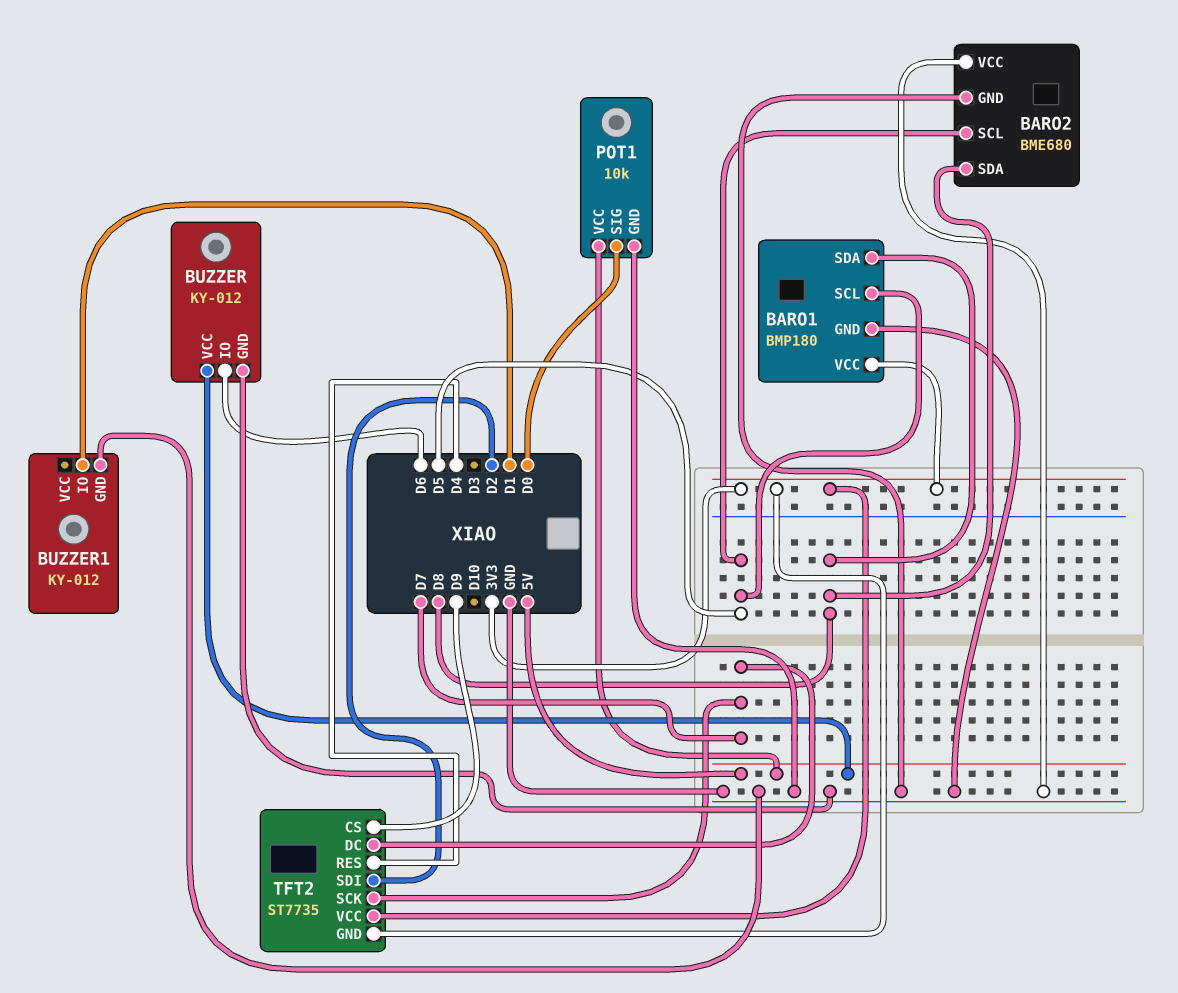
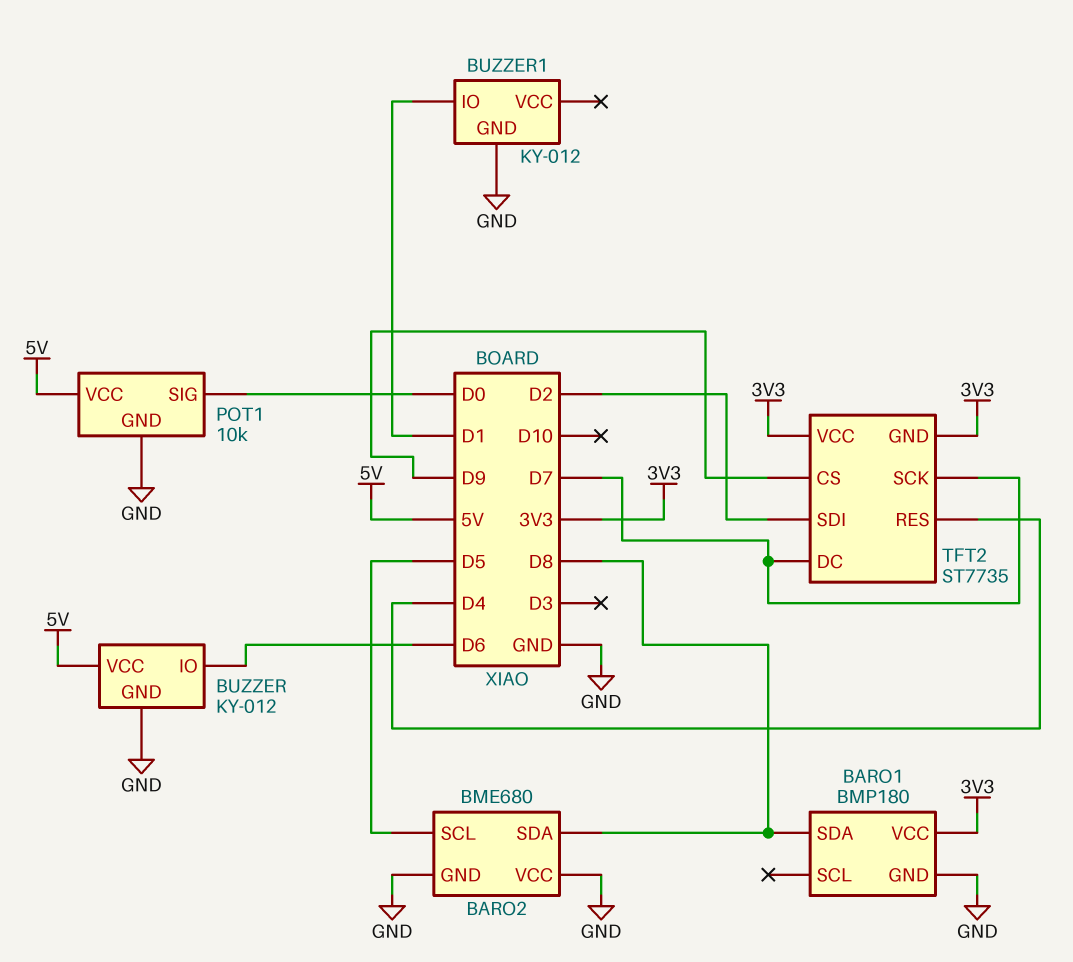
BARO1 pin SCL: D5 -> none

